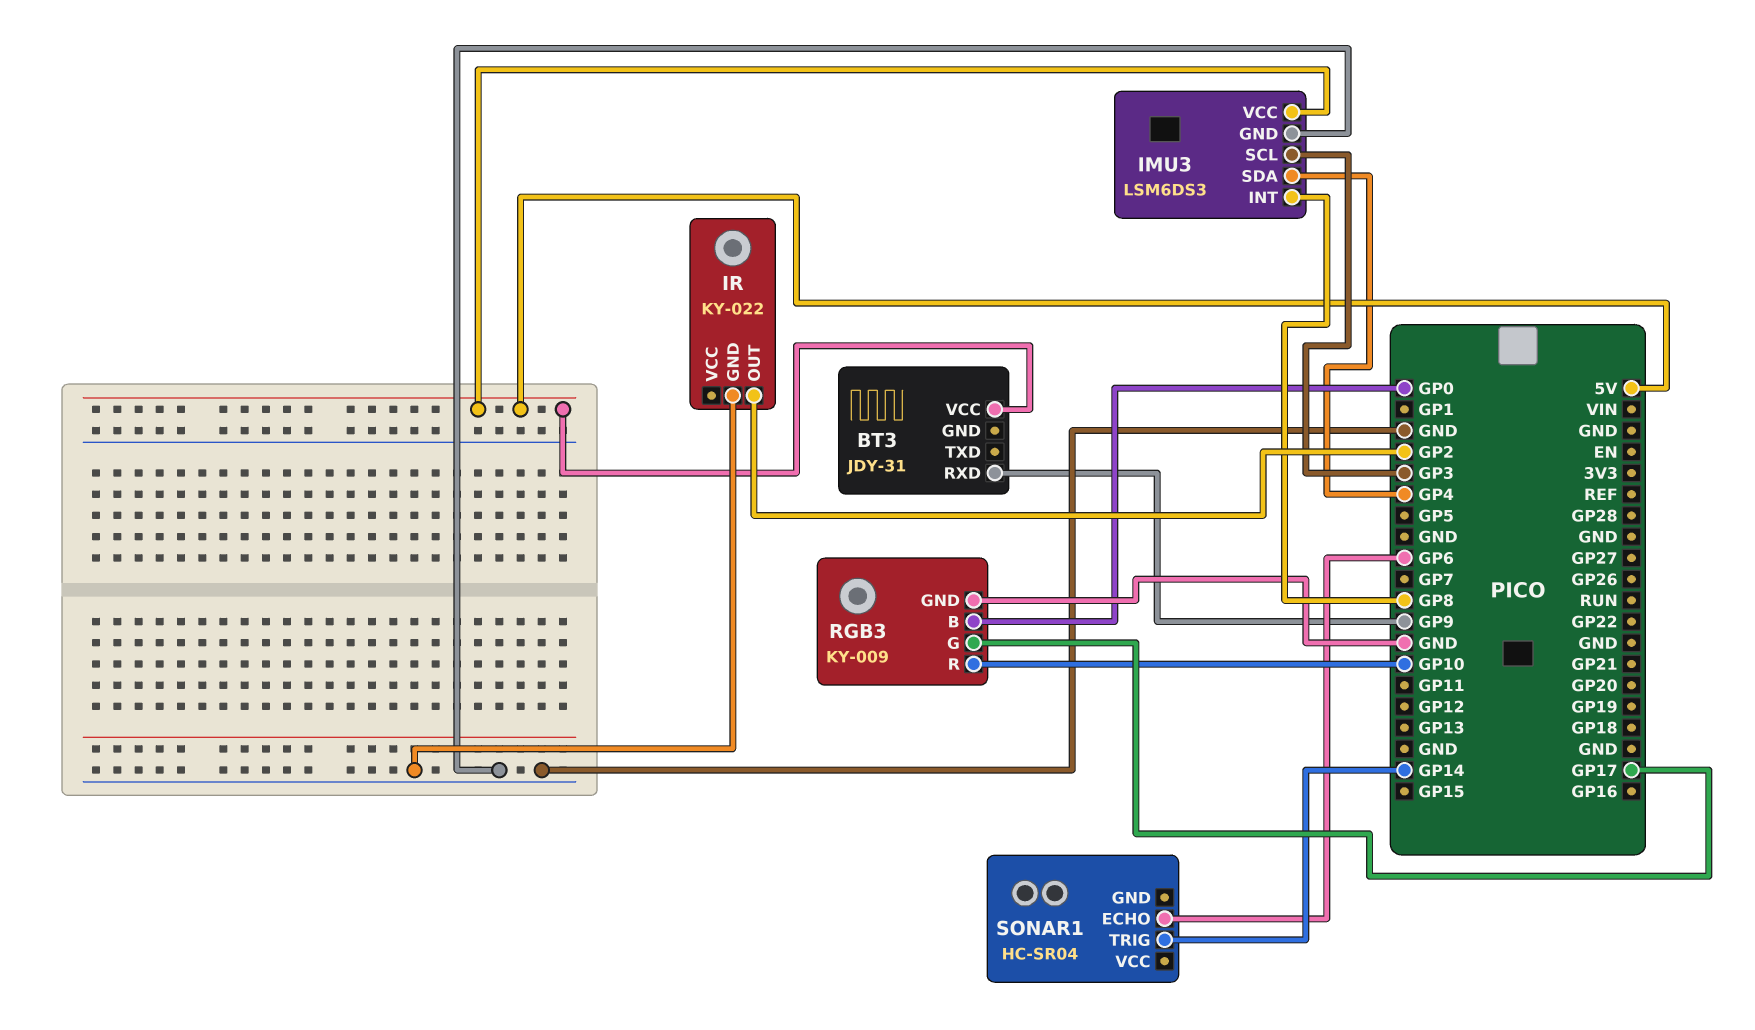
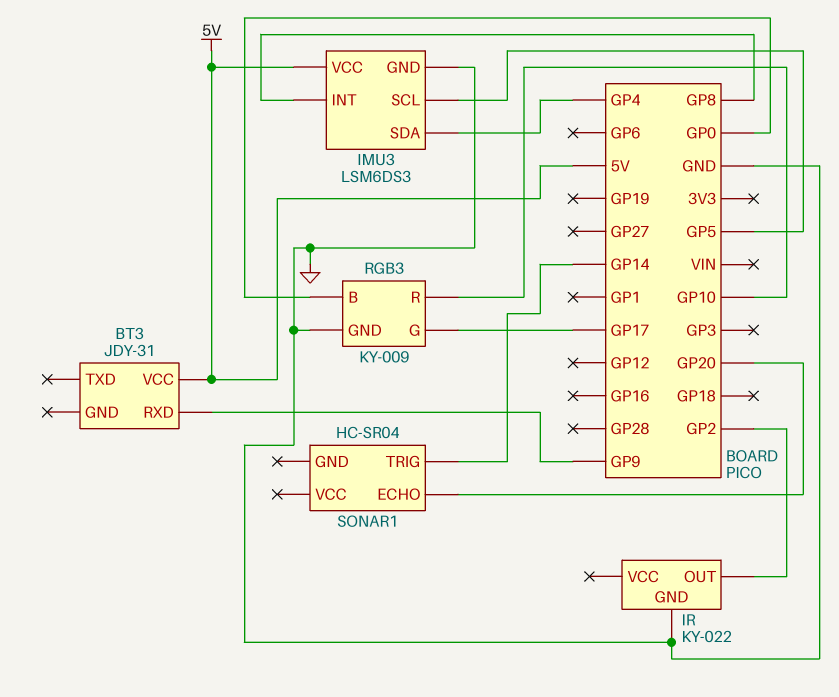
IMU3 pin SCL: GP3 -> GP5
SONAR1 pin ECHO: GP6 -> GP20

